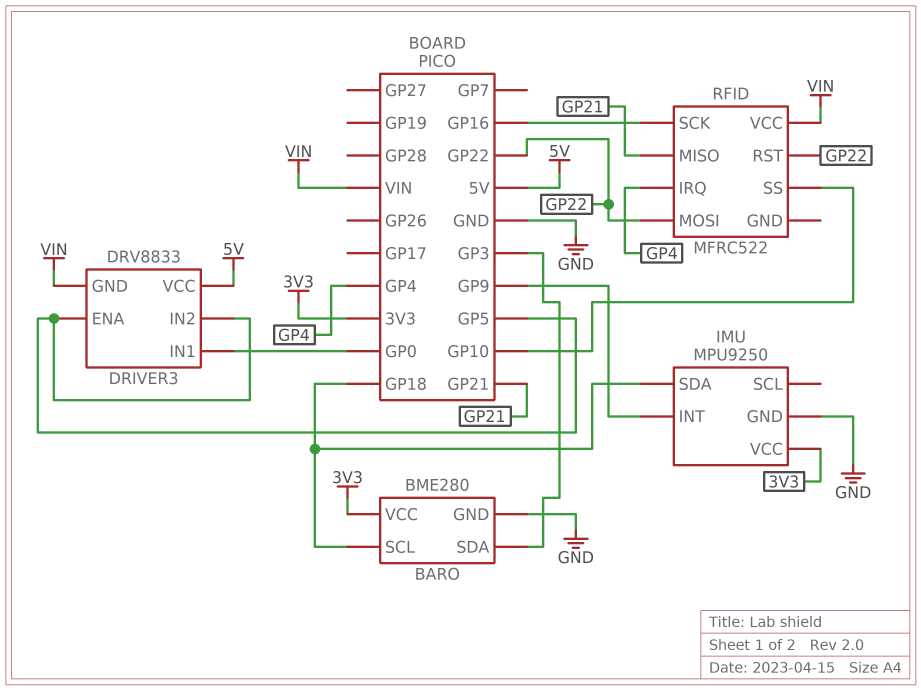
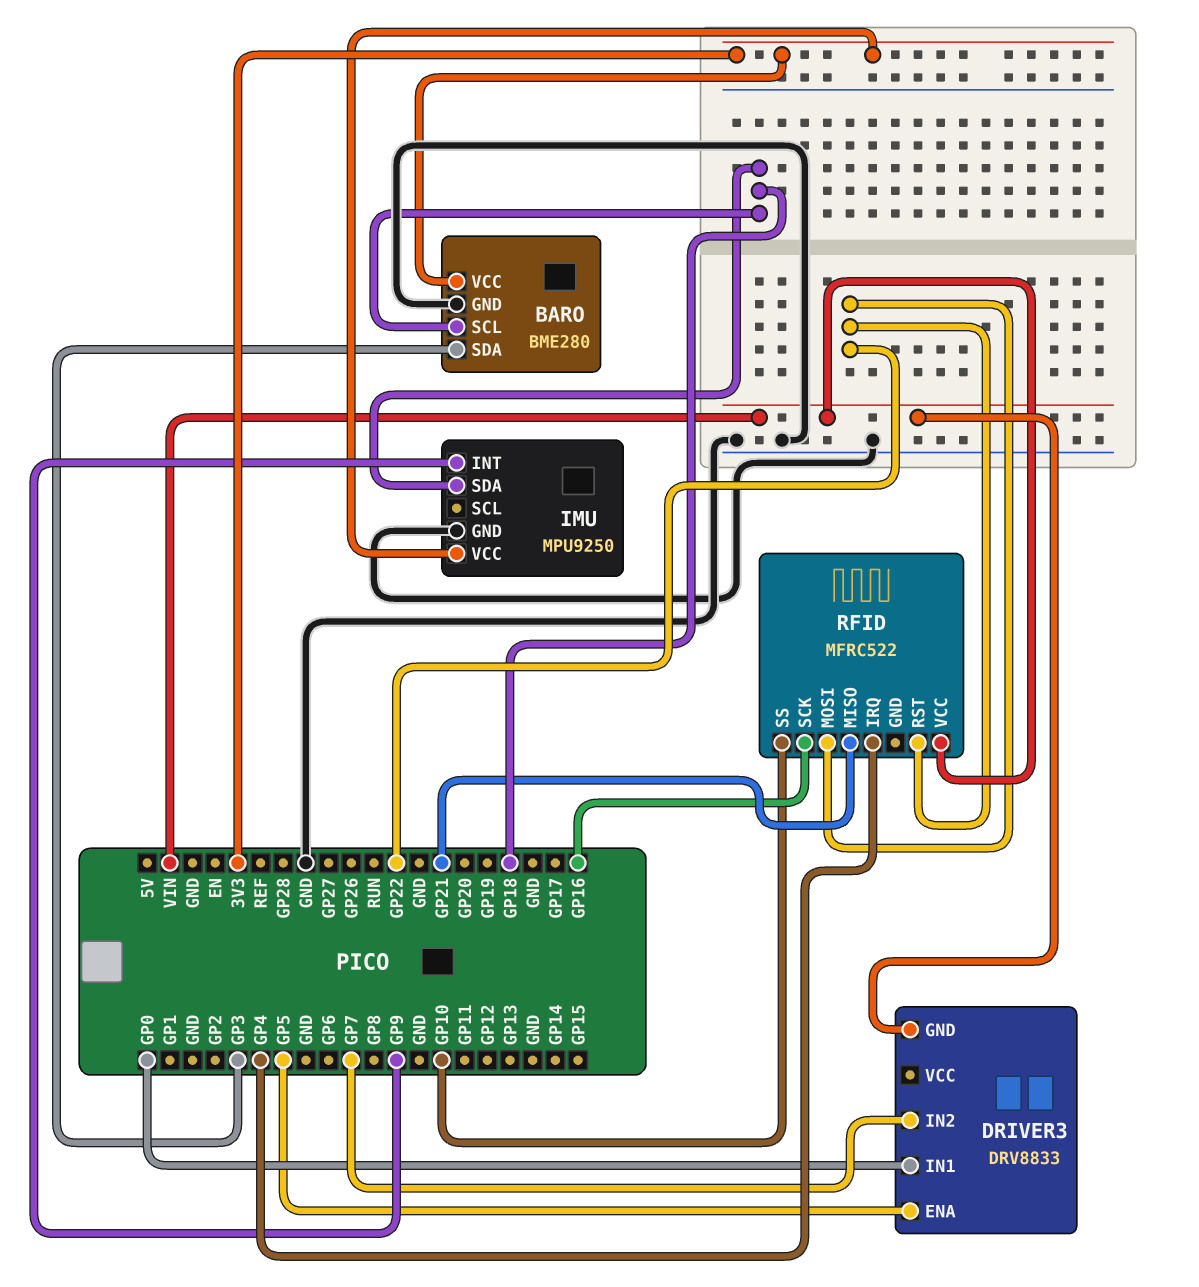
DRIVER3 pin IN2: GP5 -> GP7
DRIVER3 pin VCC: 5V -> none

